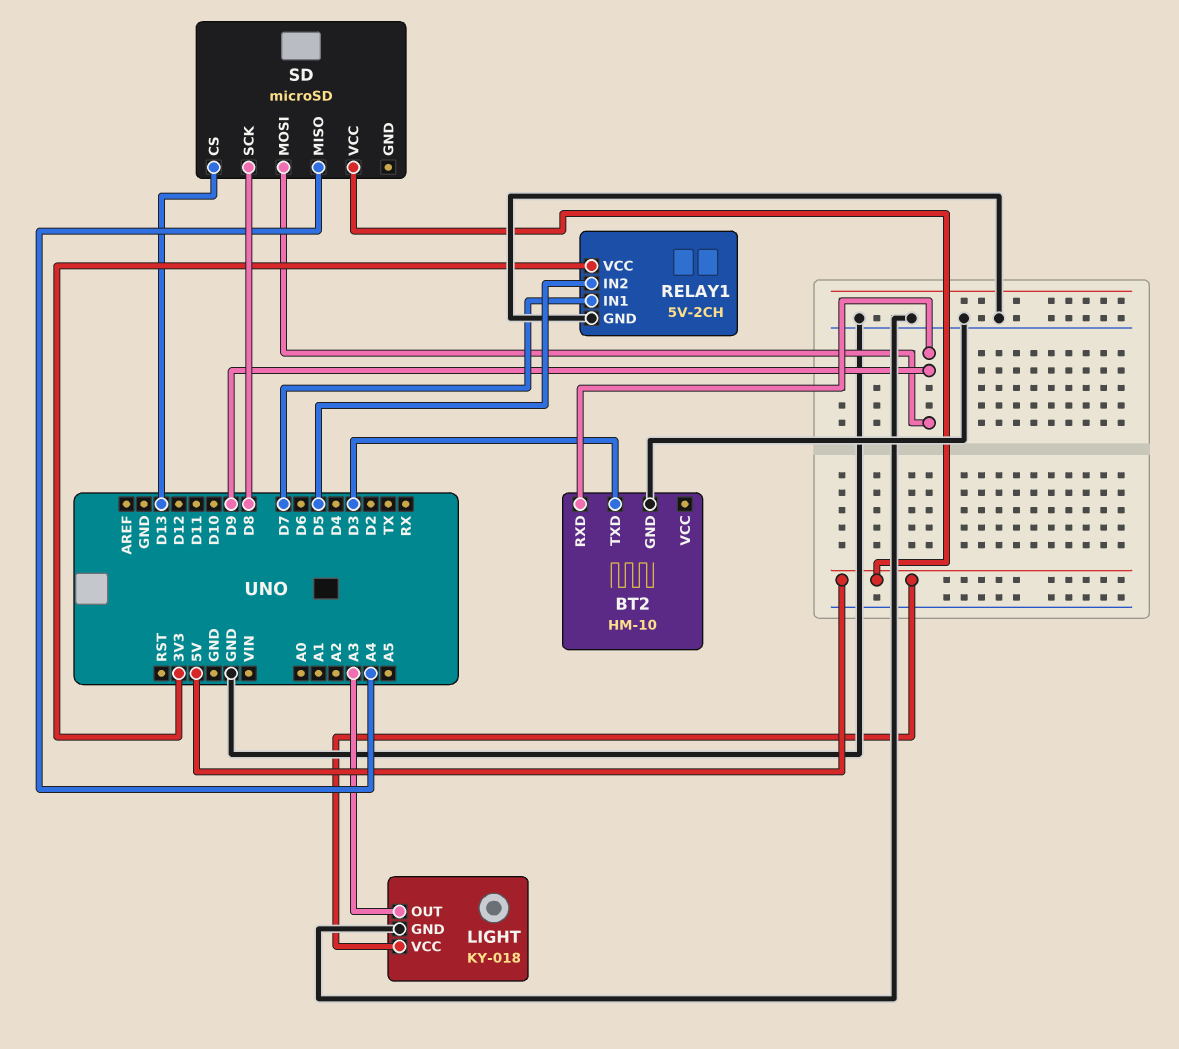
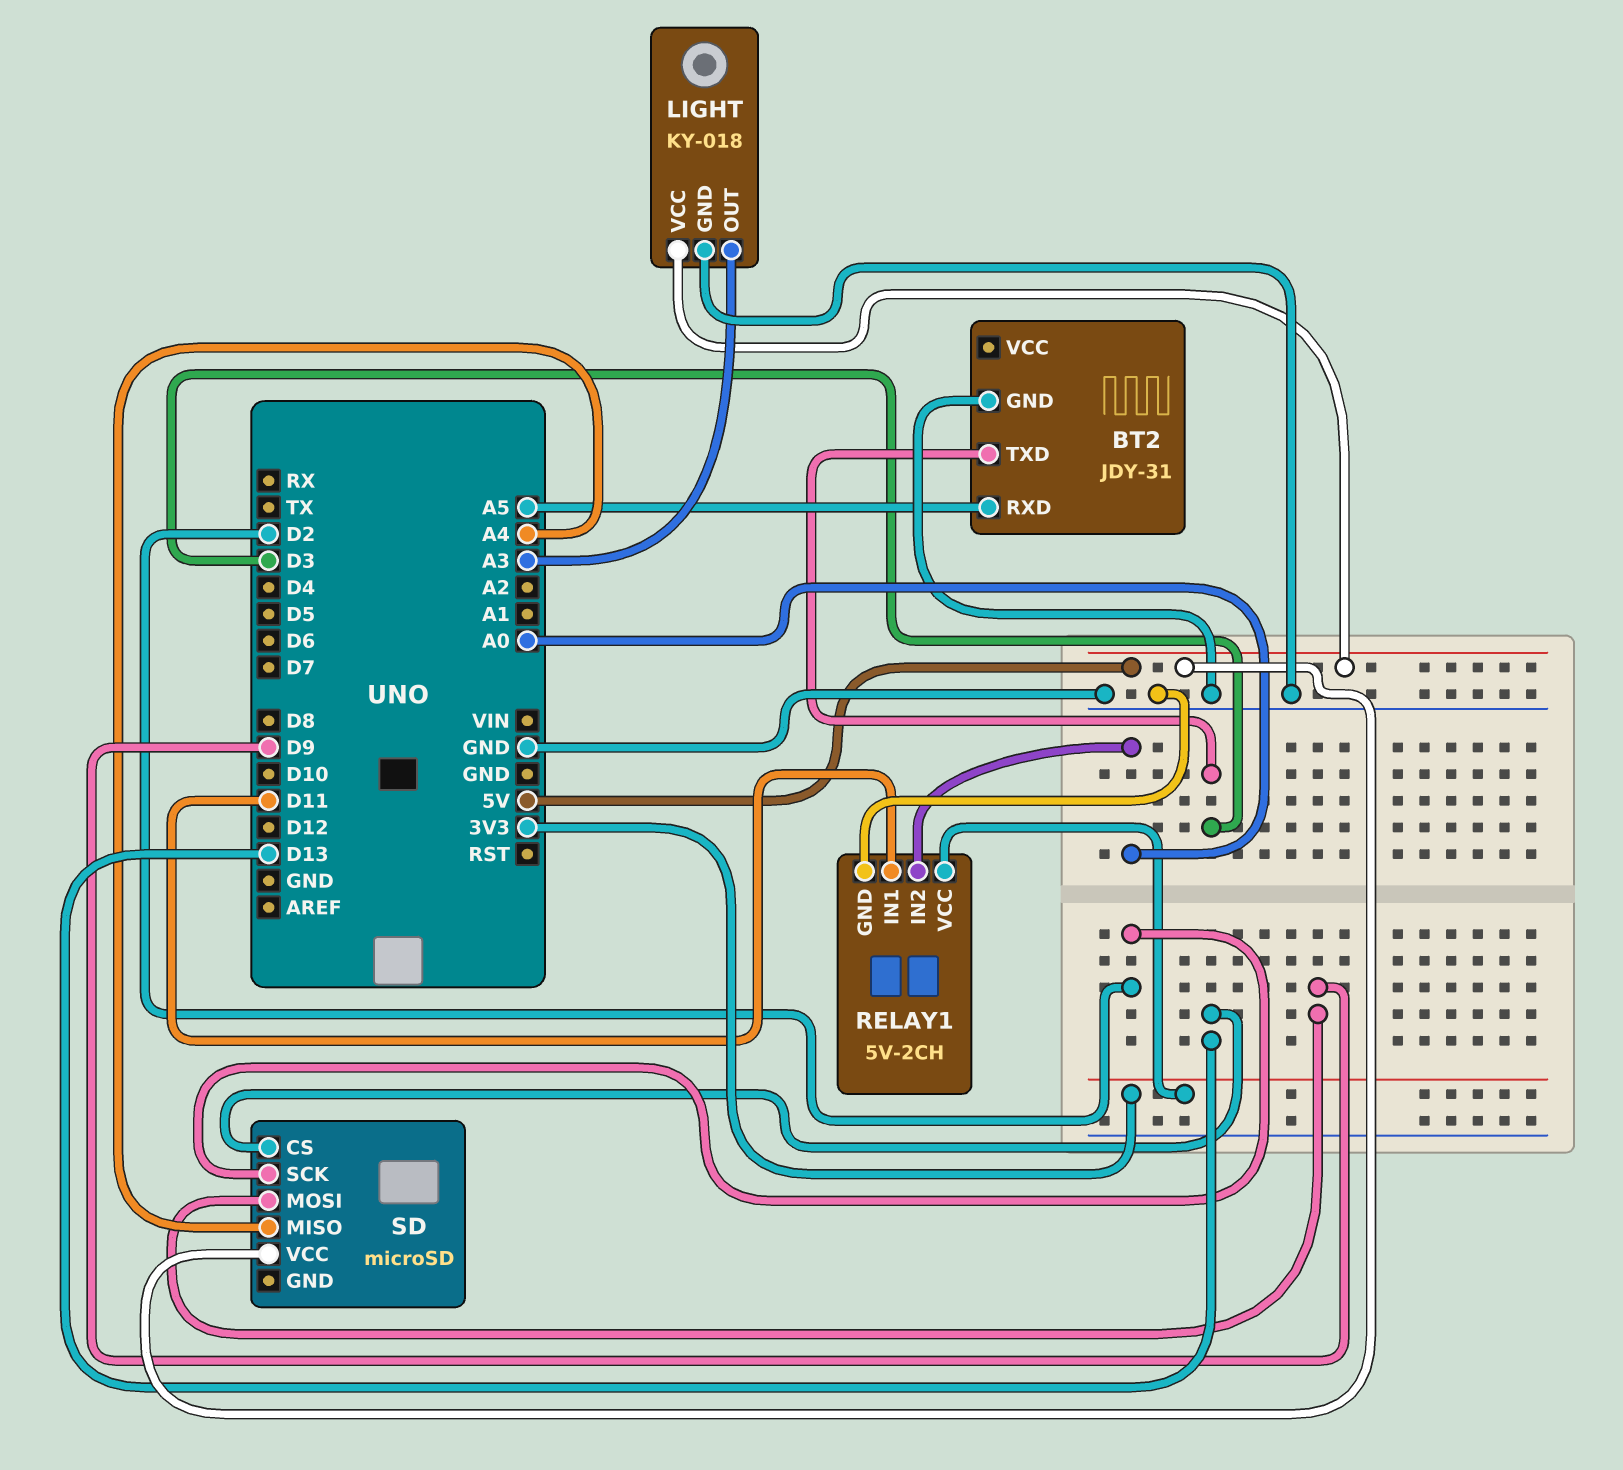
BT2: HM-10 -> JDY-31
BT2 pin RXD: D9 -> A5
RELAY1 pin IN1: D7 -> D11
RELAY1 pin IN2: D5 -> A0
SD pin SCK: D8 -> D2

